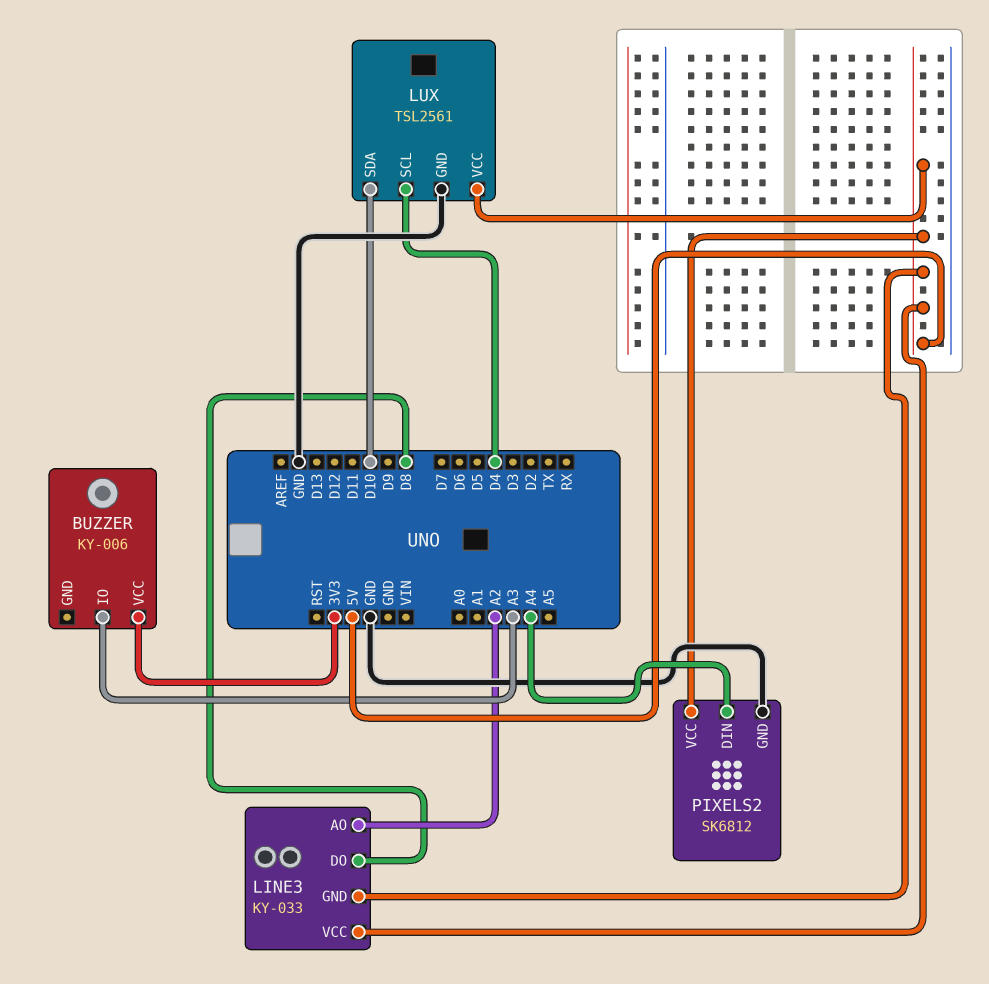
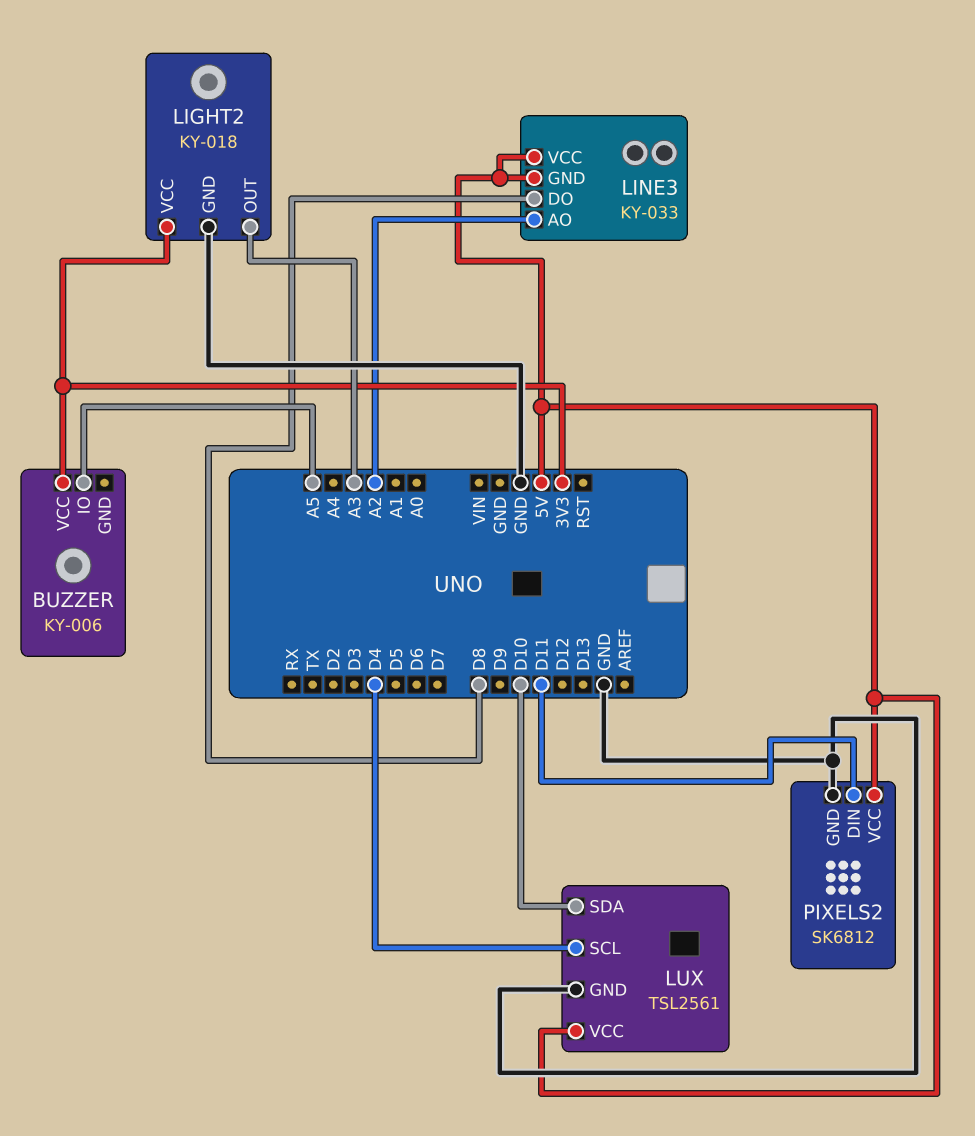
BUZZER pin IO: A3 -> A5
LIGHT2: none -> KY-018
LIGHT2 pin GND: none -> GND
LIGHT2 pin OUT: none -> A3
LIGHT2 pin VCC: none -> 3V3
PIXELS2 pin DIN: A4 -> D11

